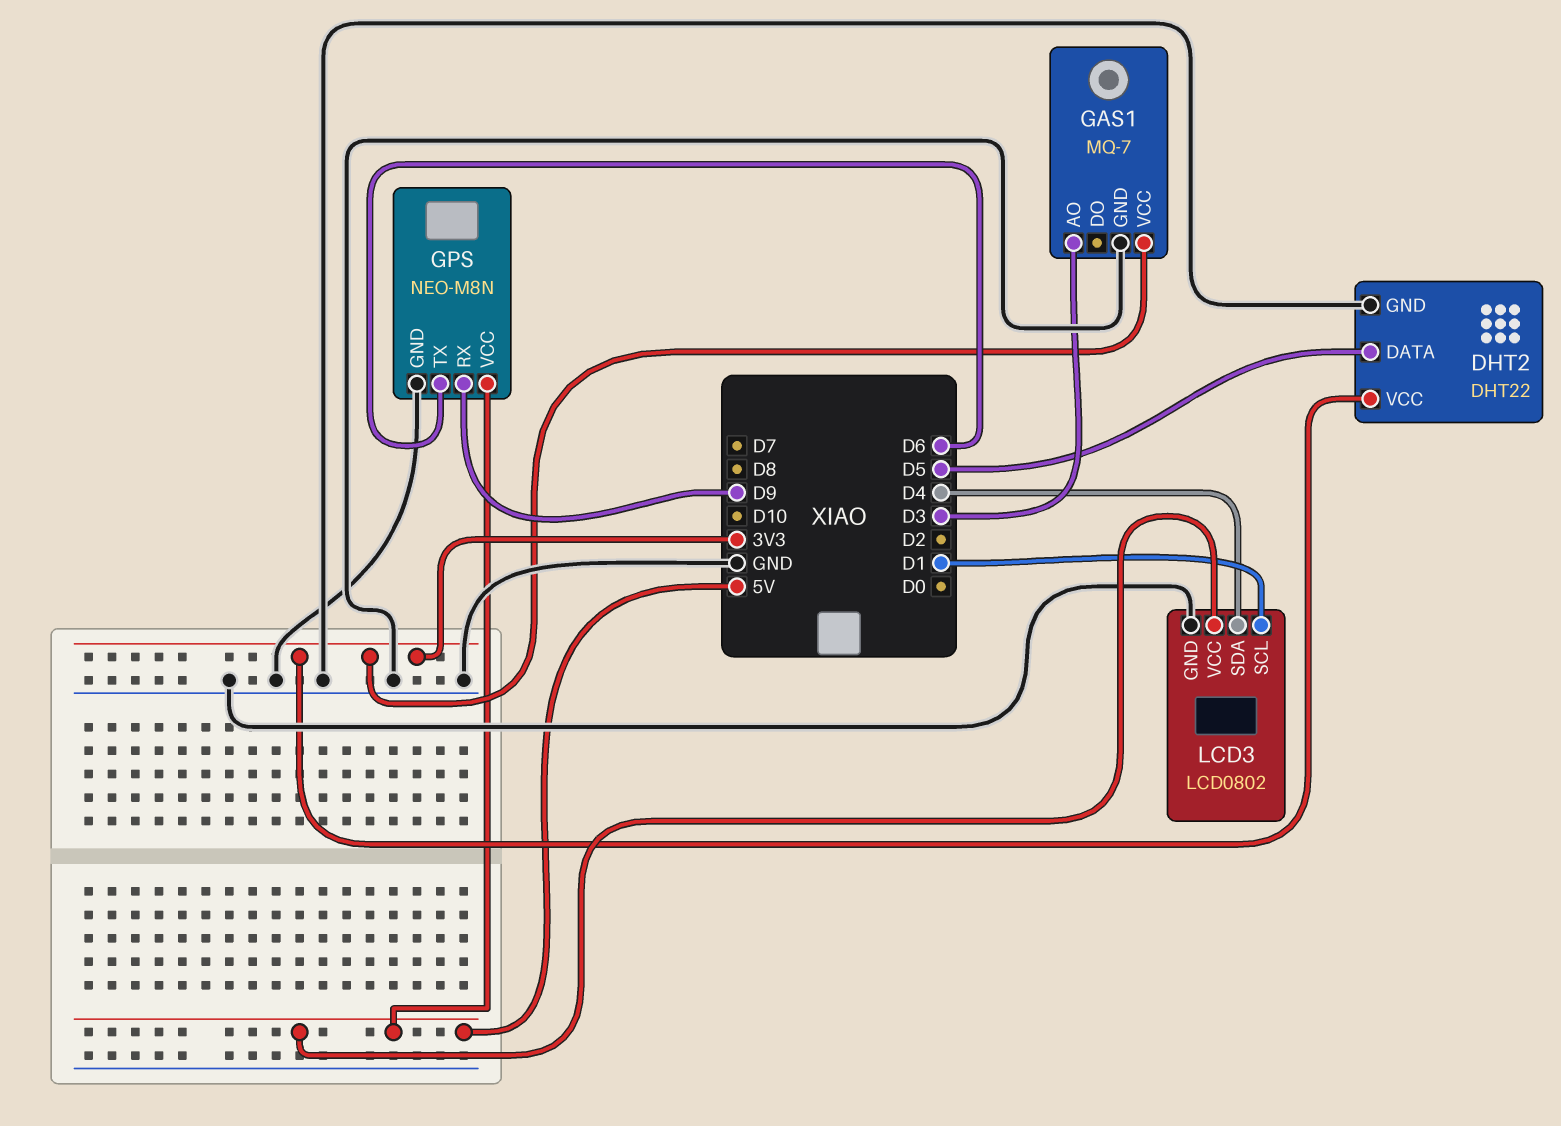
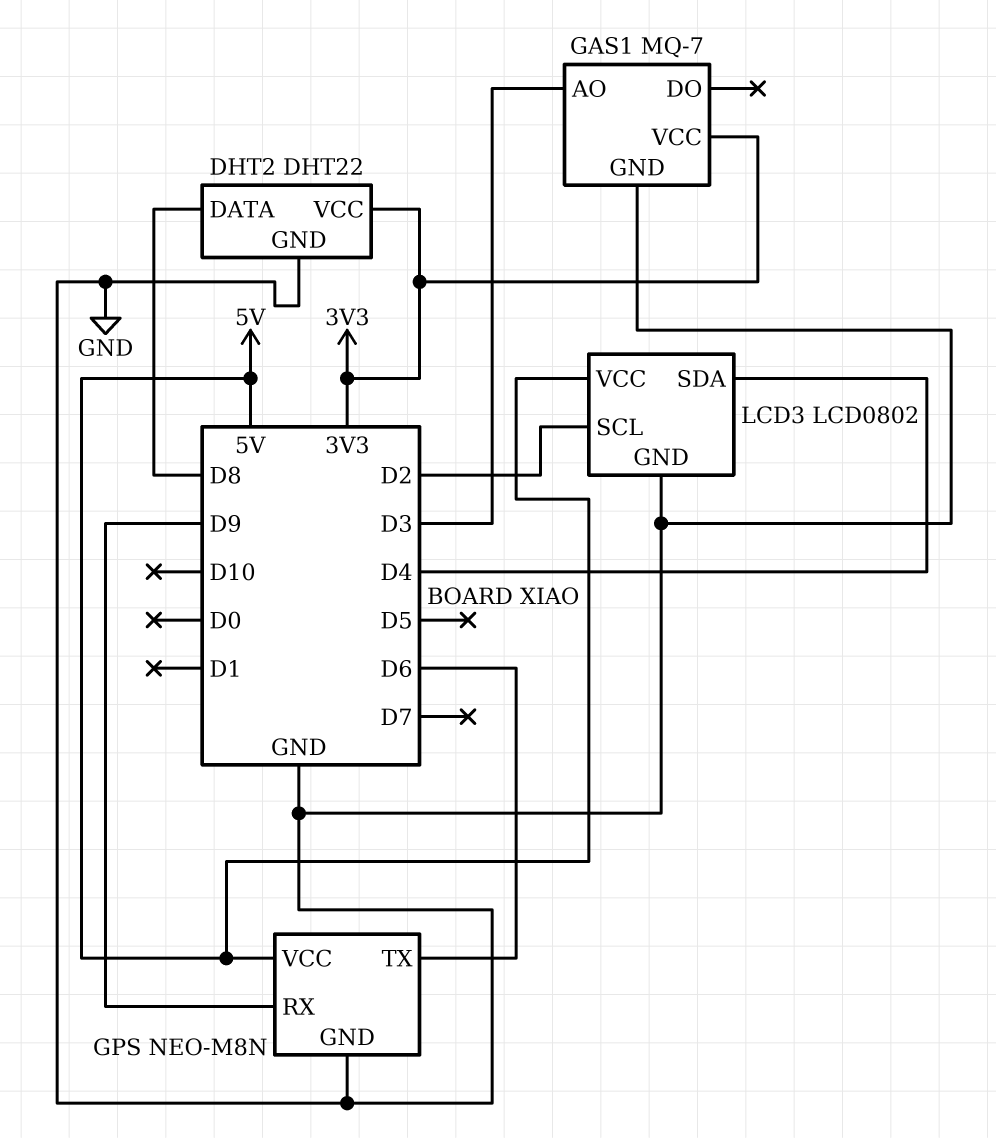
DHT2 pin DATA: D5 -> D8
LCD3 pin SCL: D1 -> D2

